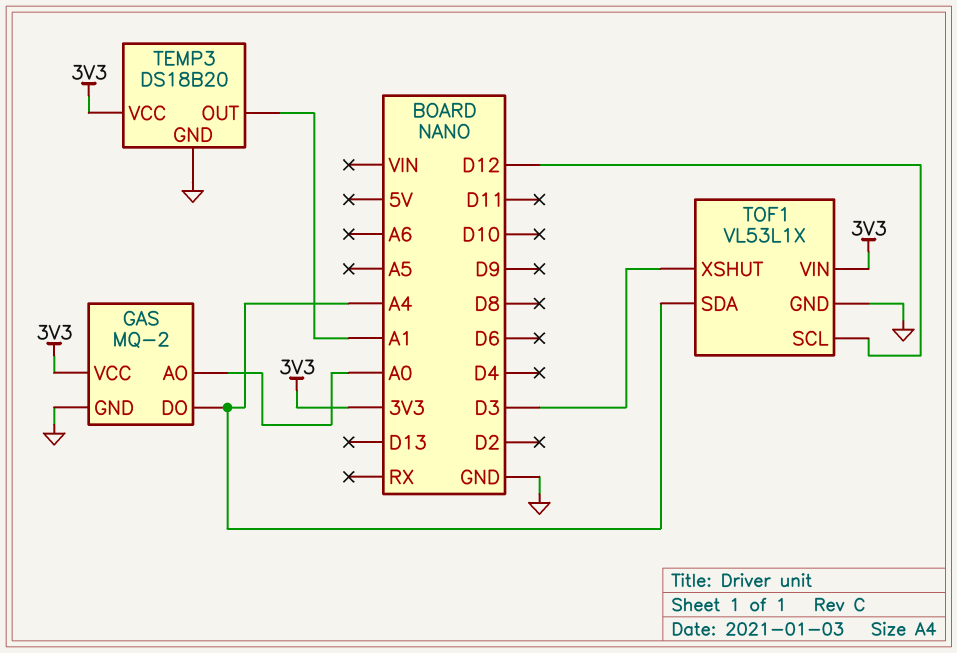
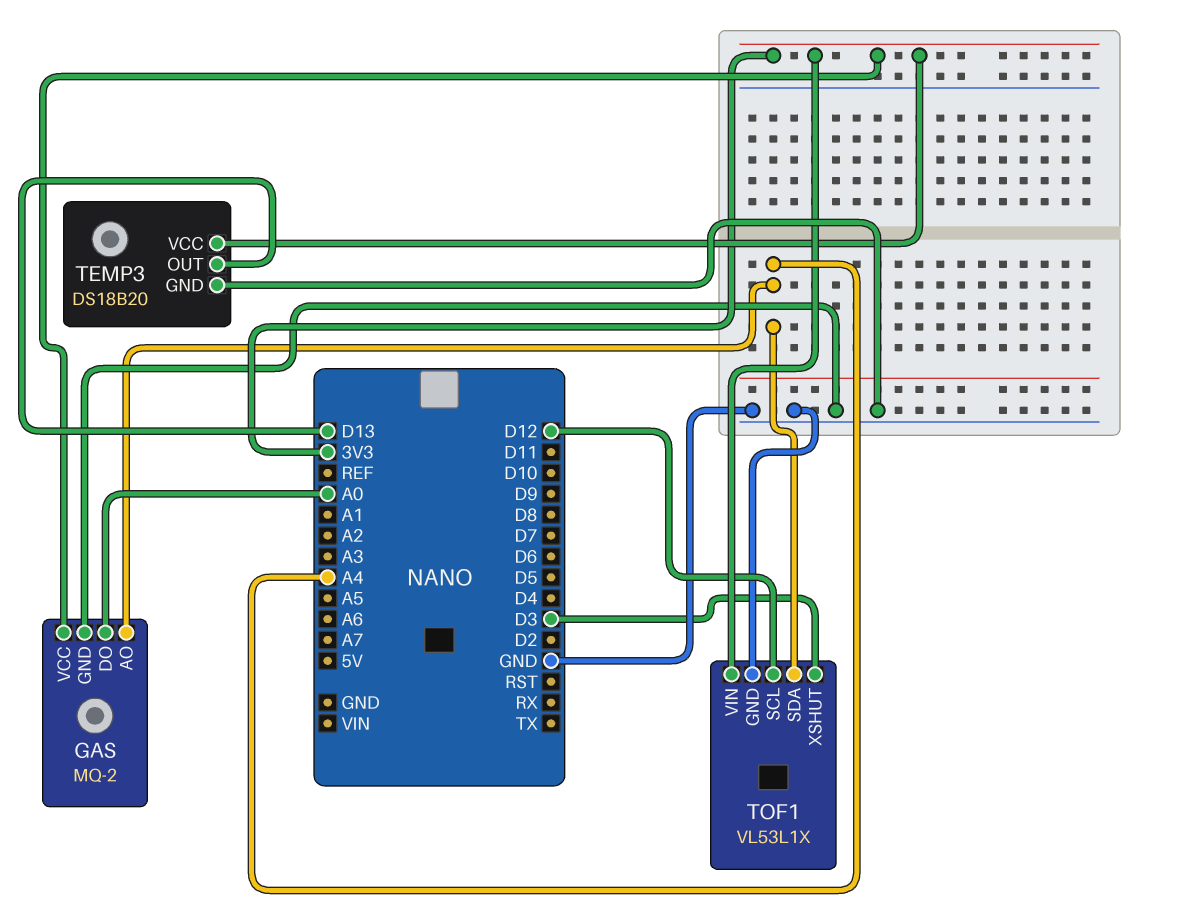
GAS pin AO: A0 -> A4
GAS pin DO: A4 -> A0
TEMP3 pin OUT: A1 -> D13

